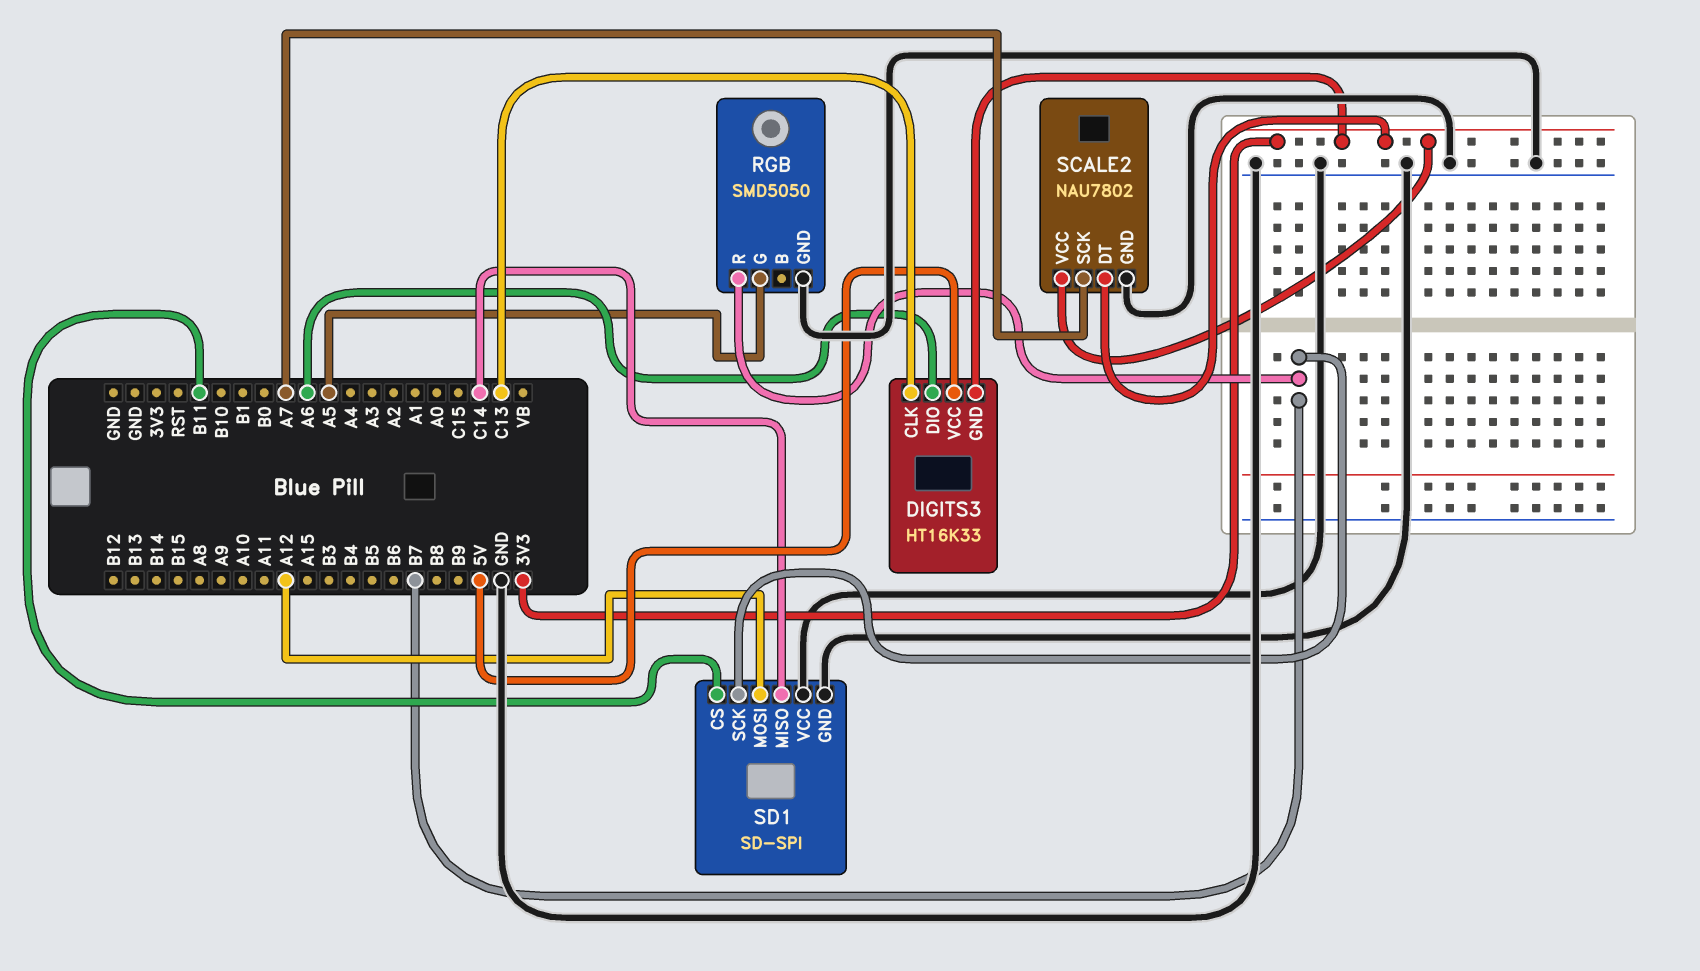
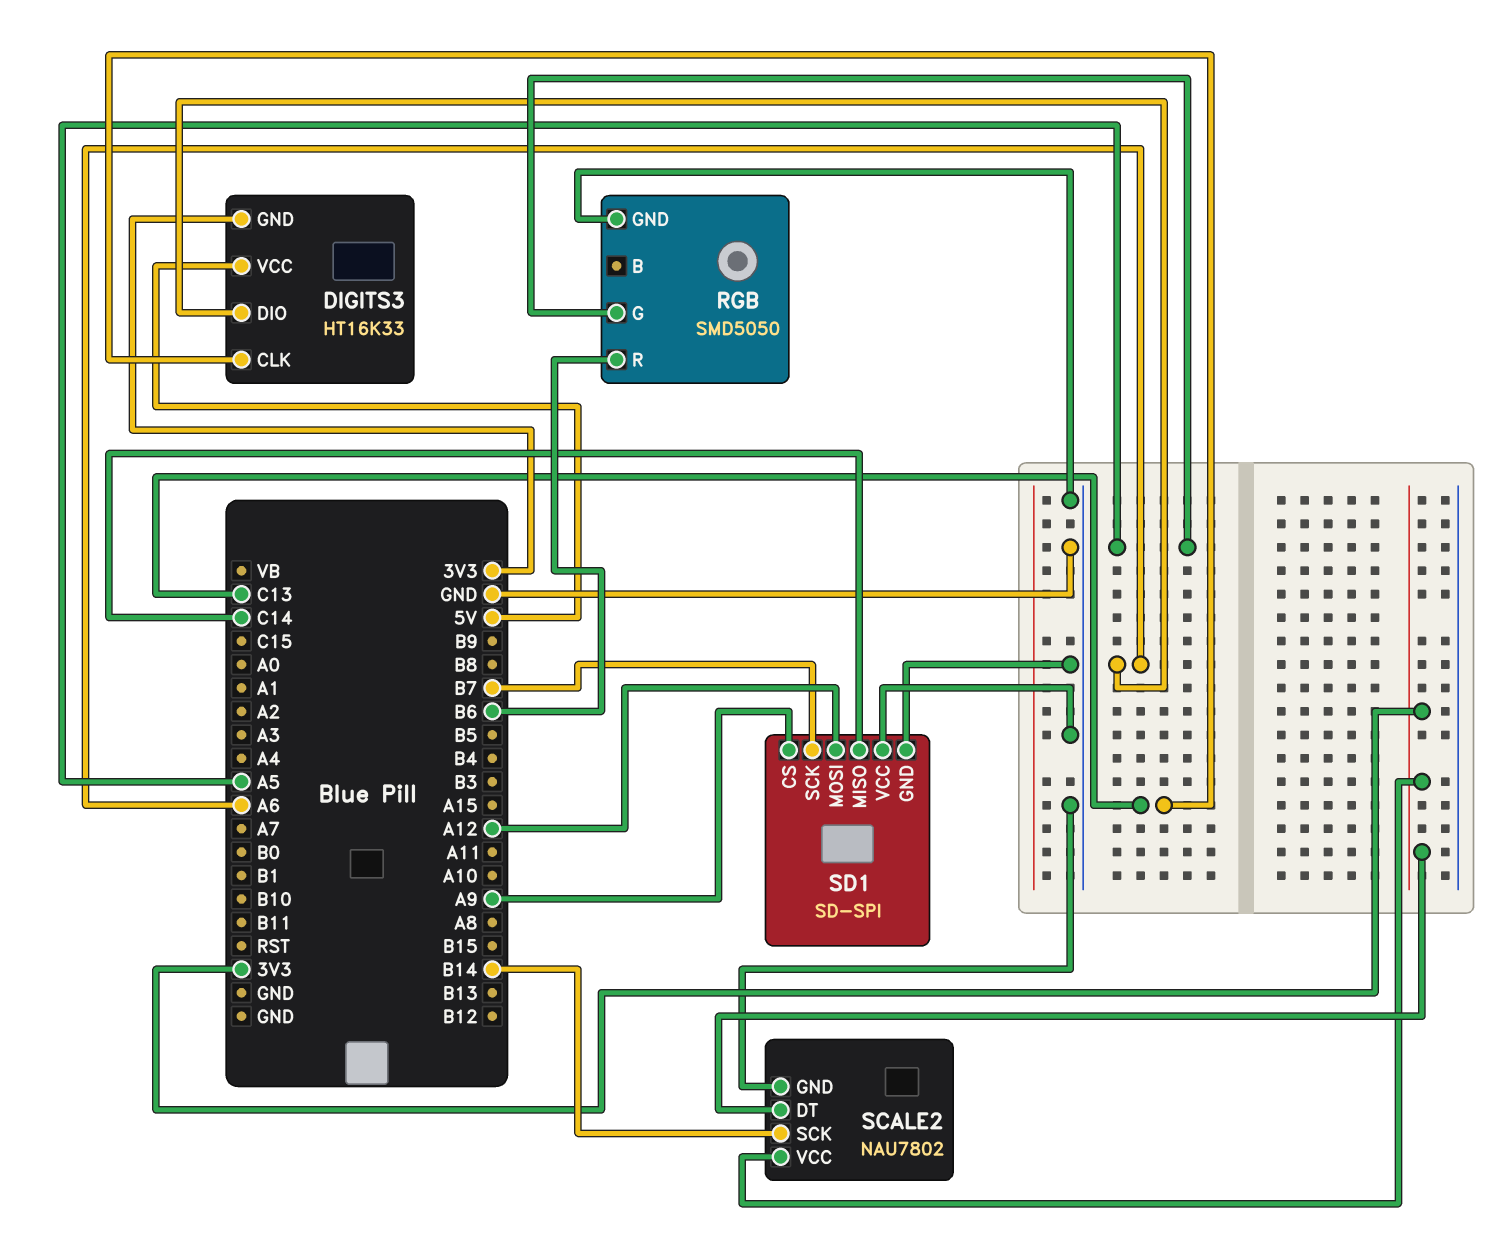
RGB pin R: B7 -> B6
SCALE2 pin SCK: A7 -> B14
SD1 pin CS: B11 -> A9

